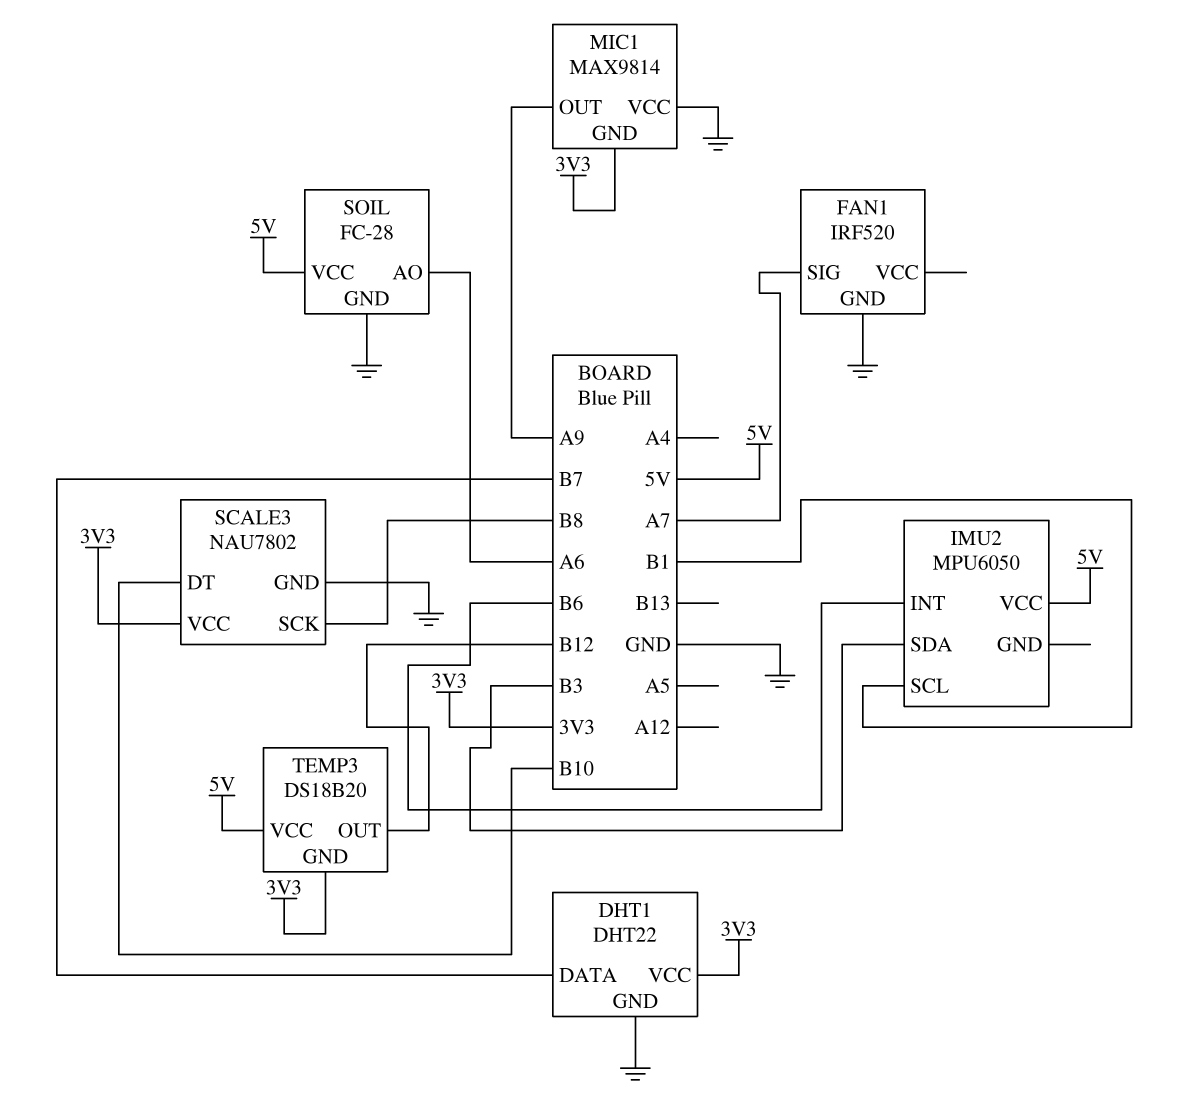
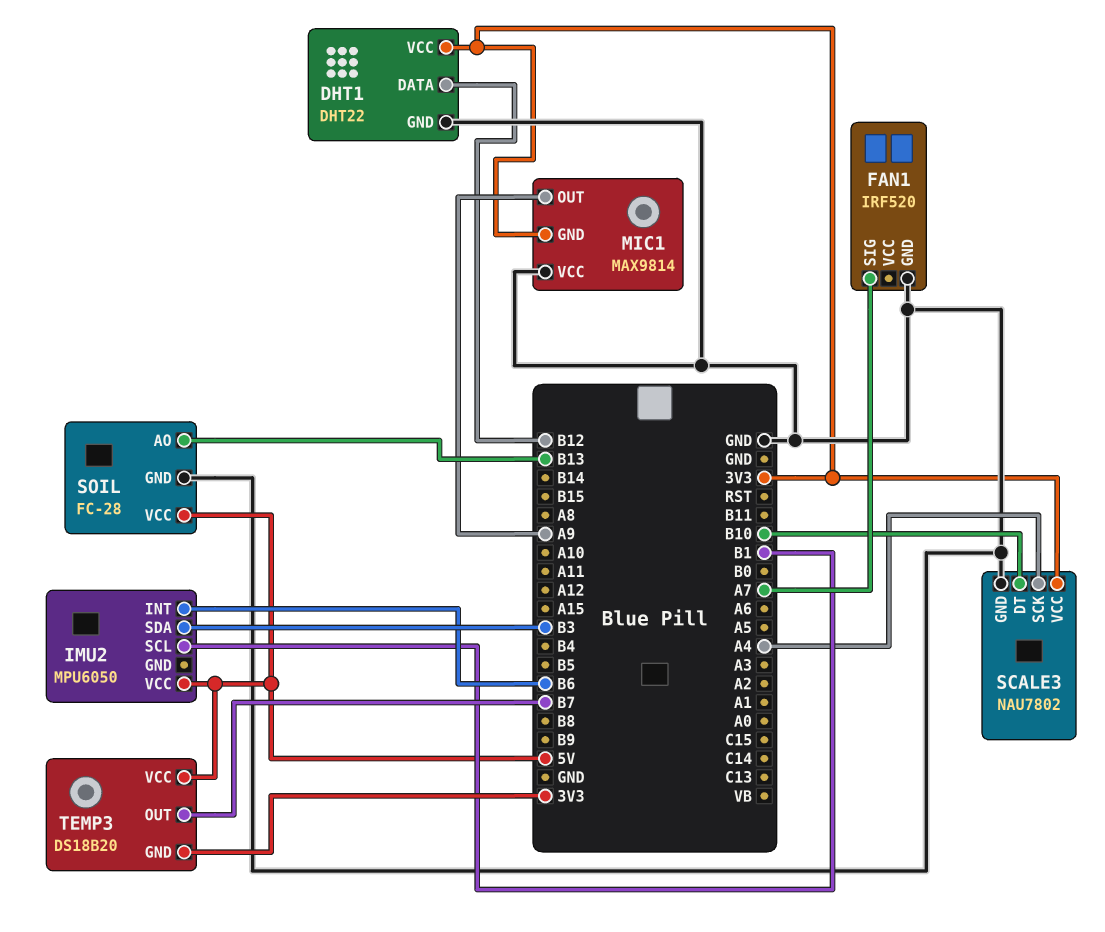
DHT1 pin DATA: B7 -> B12
SCALE3 pin SCK: B8 -> A4
SOIL pin AO: A6 -> B13
TEMP3 pin OUT: B12 -> B7

